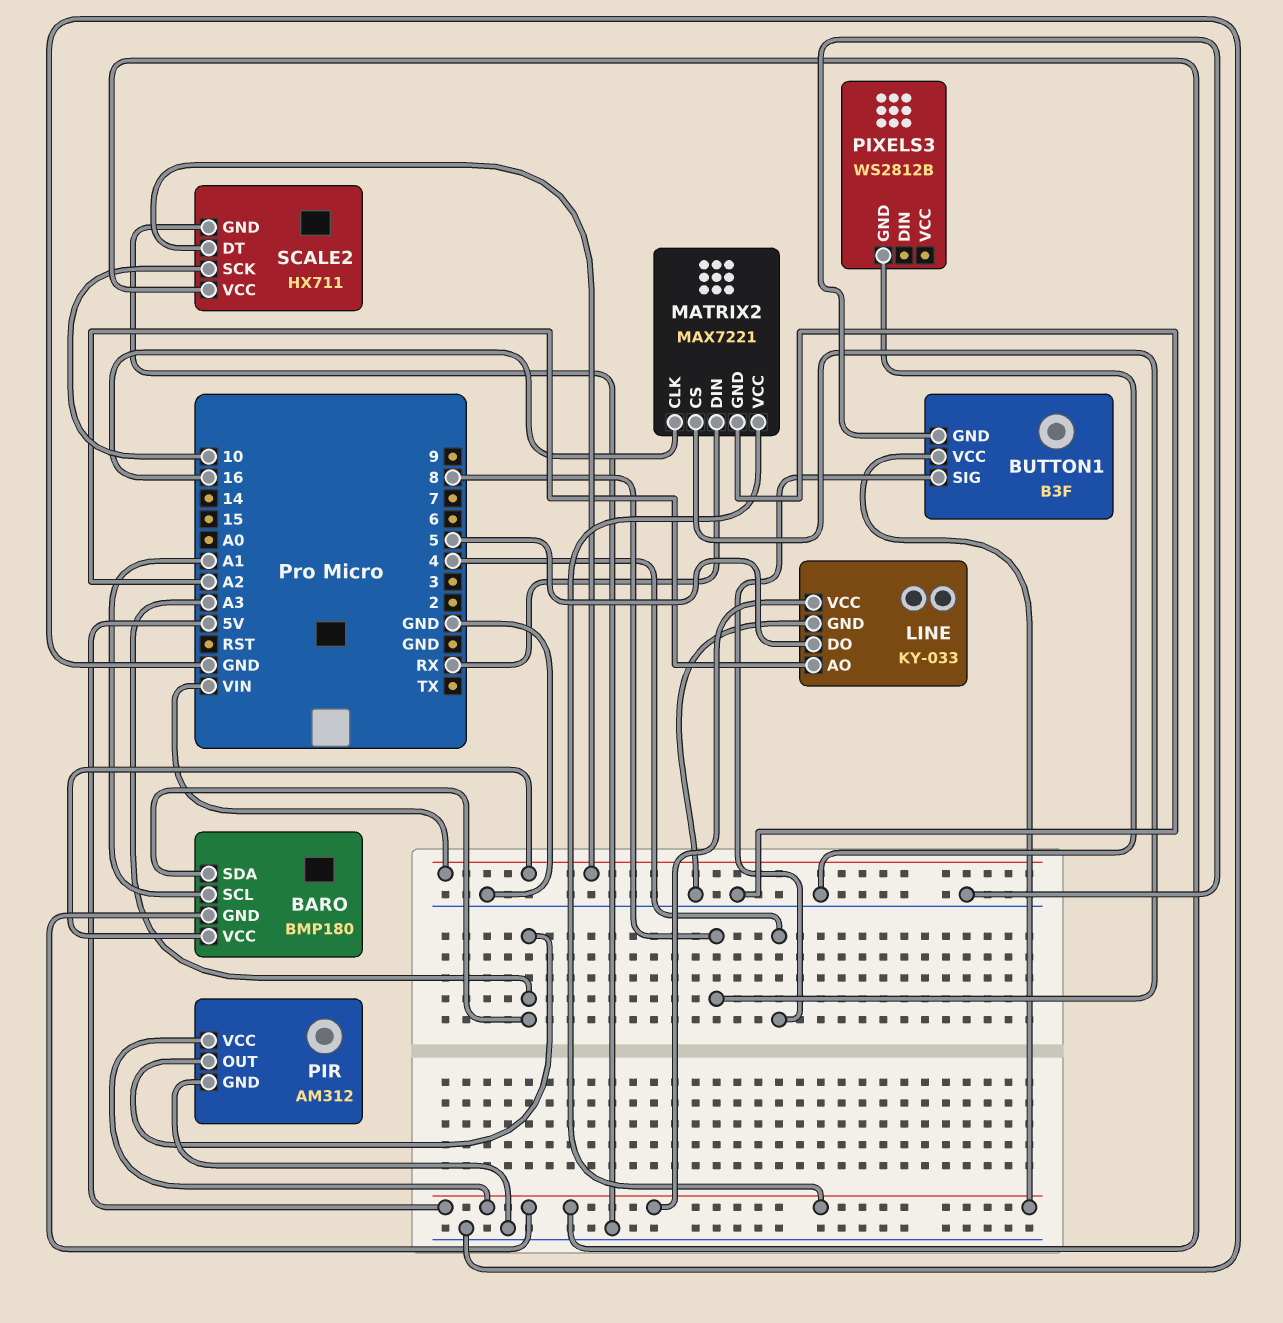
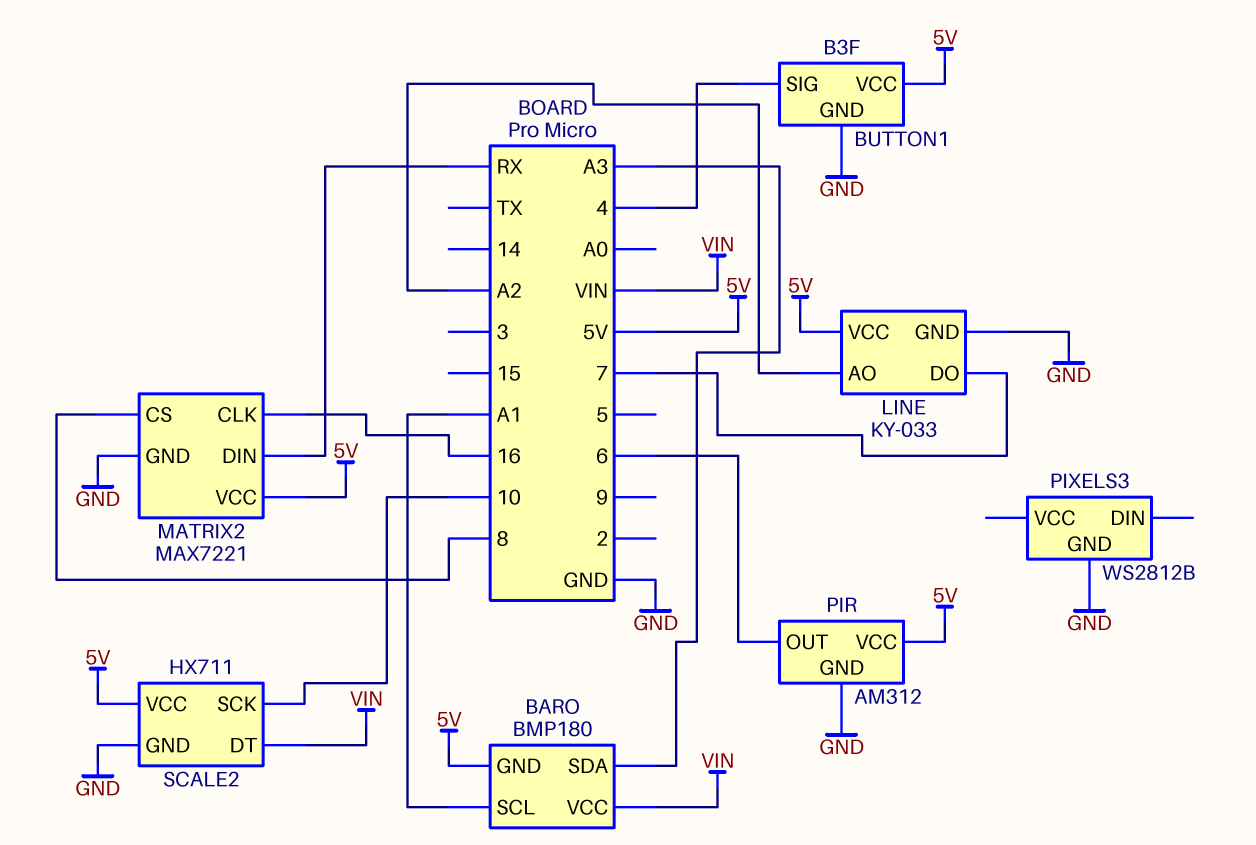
LINE pin DO: 5 -> 7
PIR pin OUT: A3 -> 6

